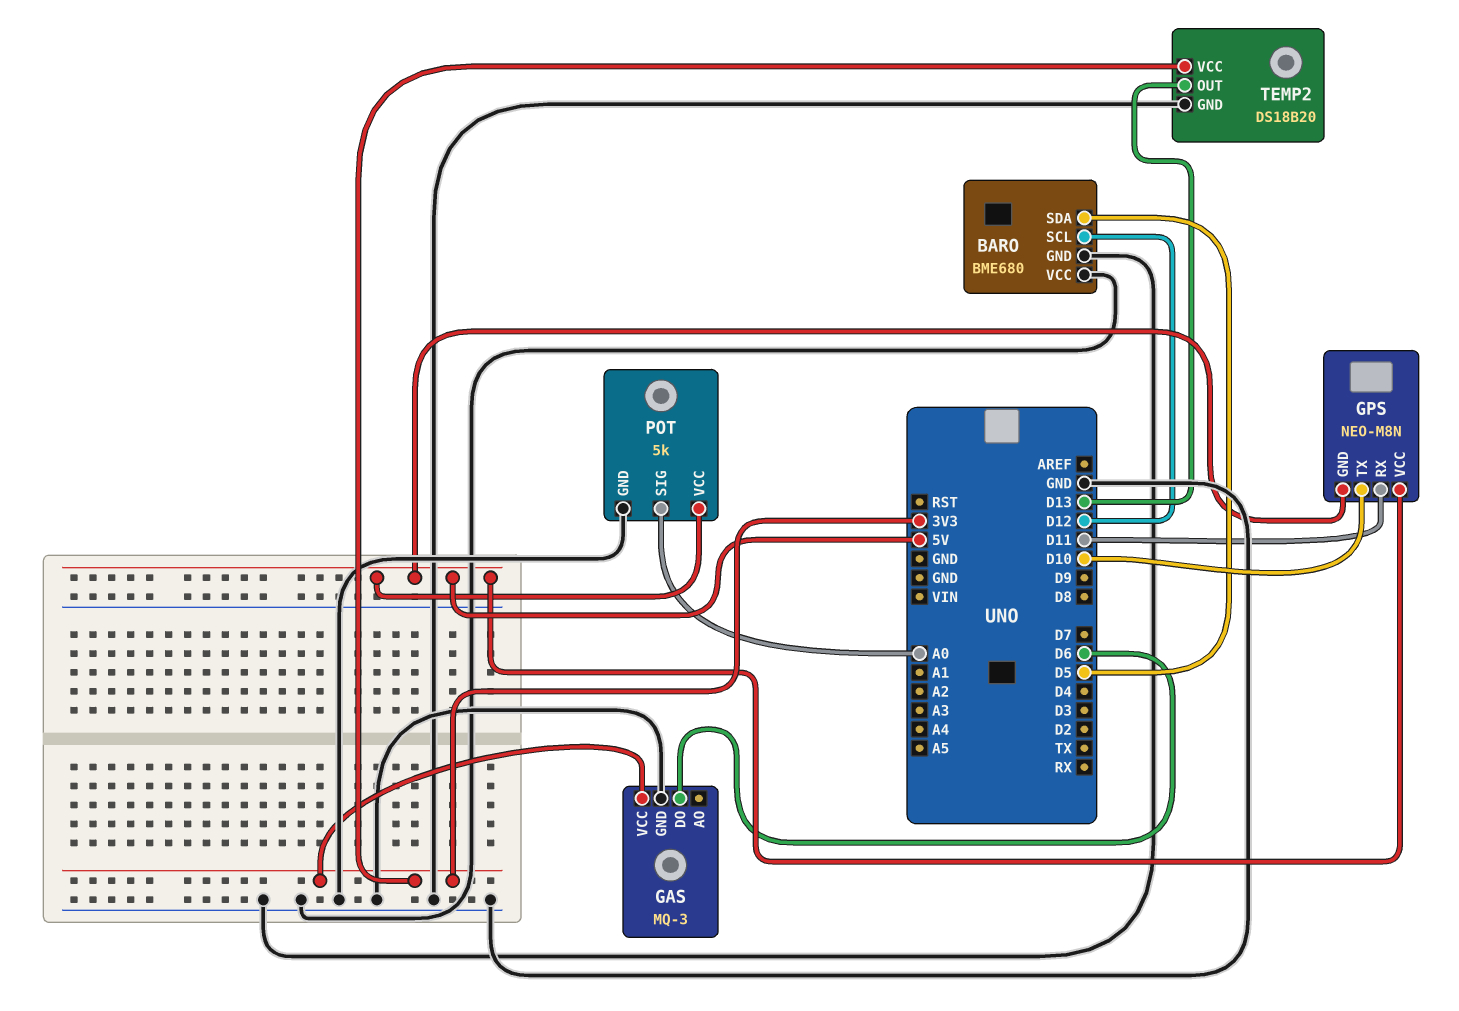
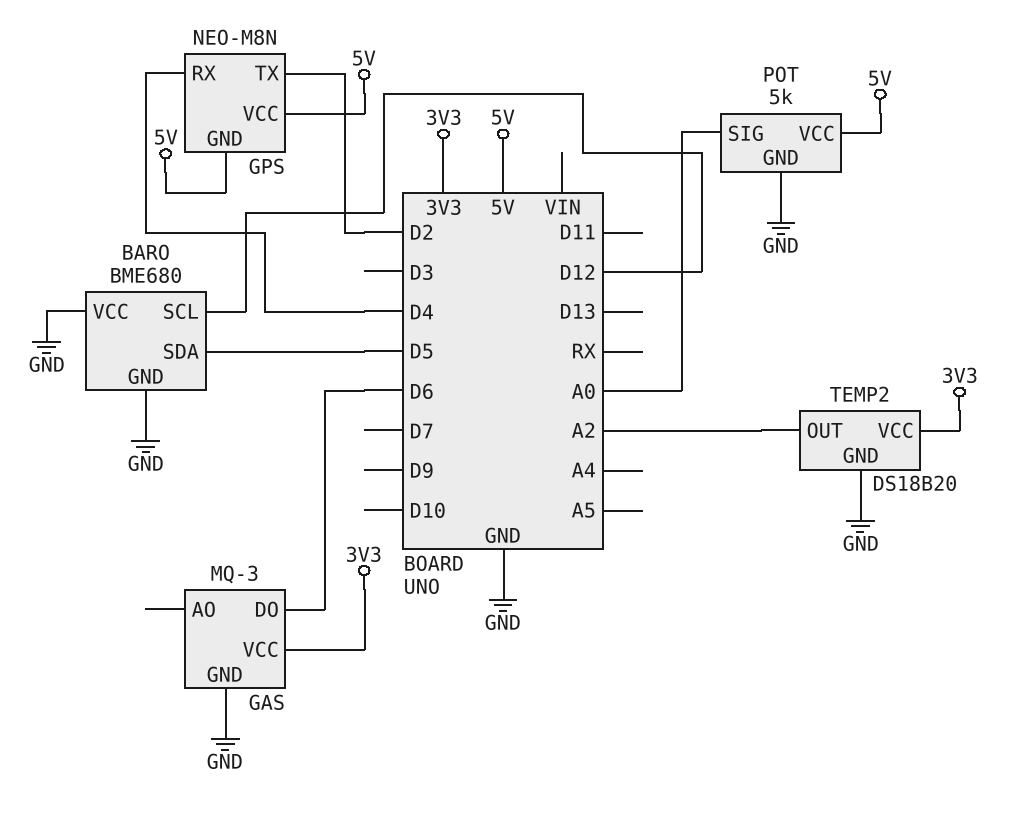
GPS pin RX: D11 -> D4
GPS pin TX: D10 -> D2
TEMP2 pin OUT: D13 -> A2

